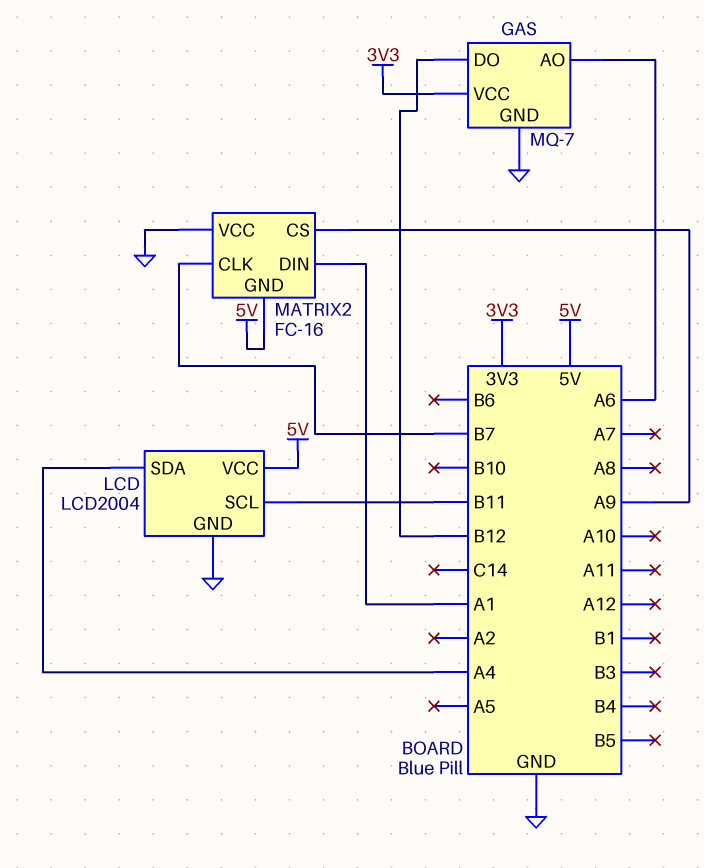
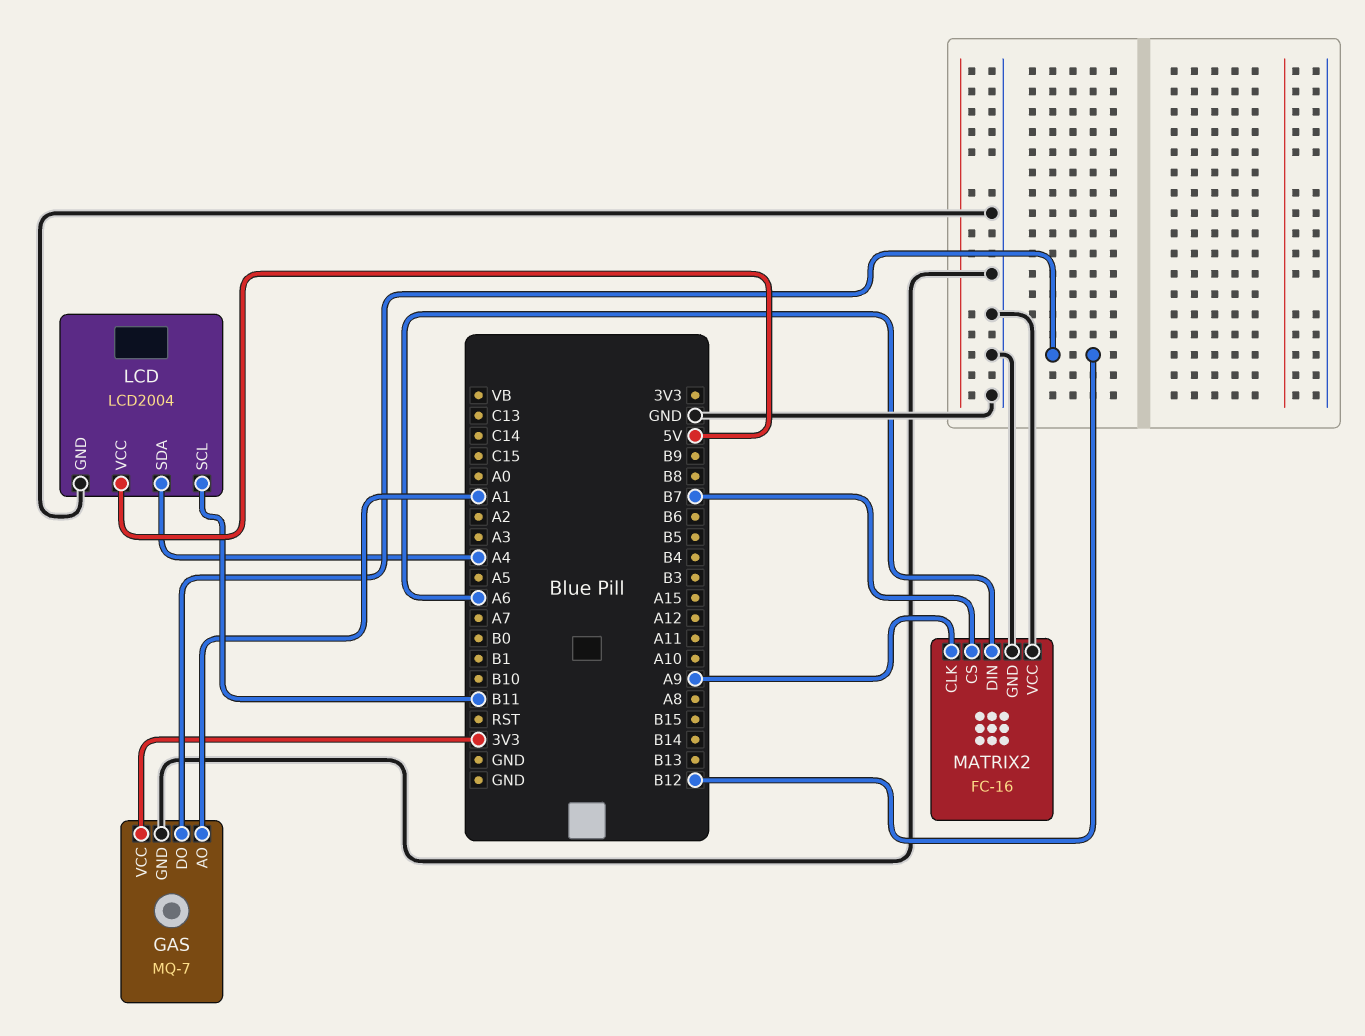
GAS pin AO: A6 -> A1
MATRIX2 pin CLK: B7 -> A9
MATRIX2 pin CS: A9 -> B7
MATRIX2 pin DIN: A1 -> A6
MATRIX2 pin GND: 5V -> GND

